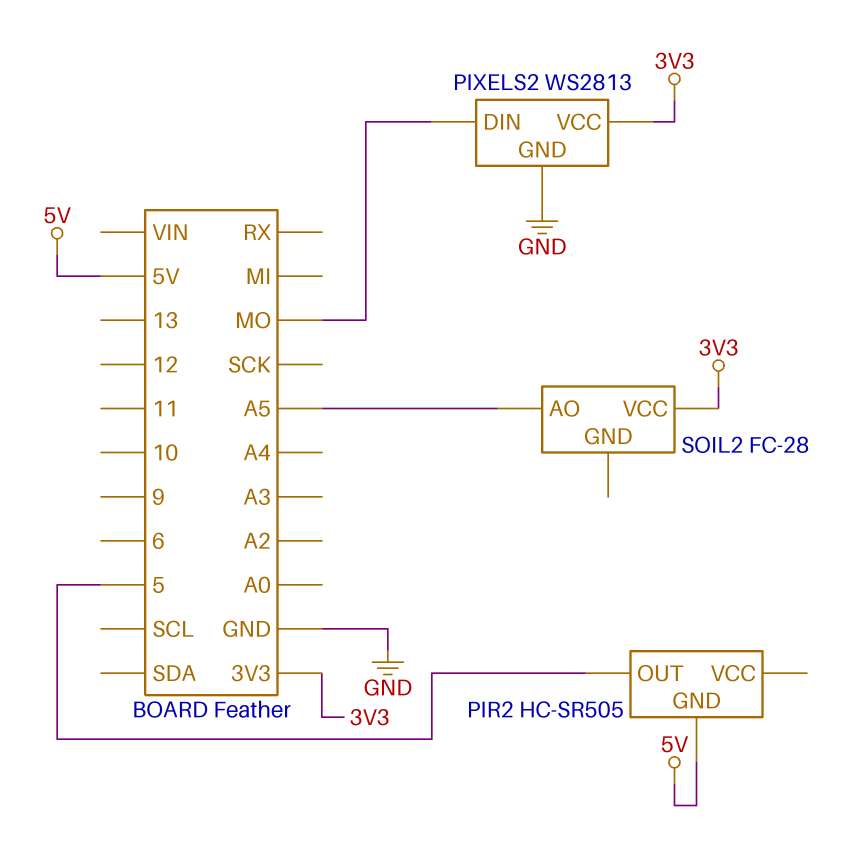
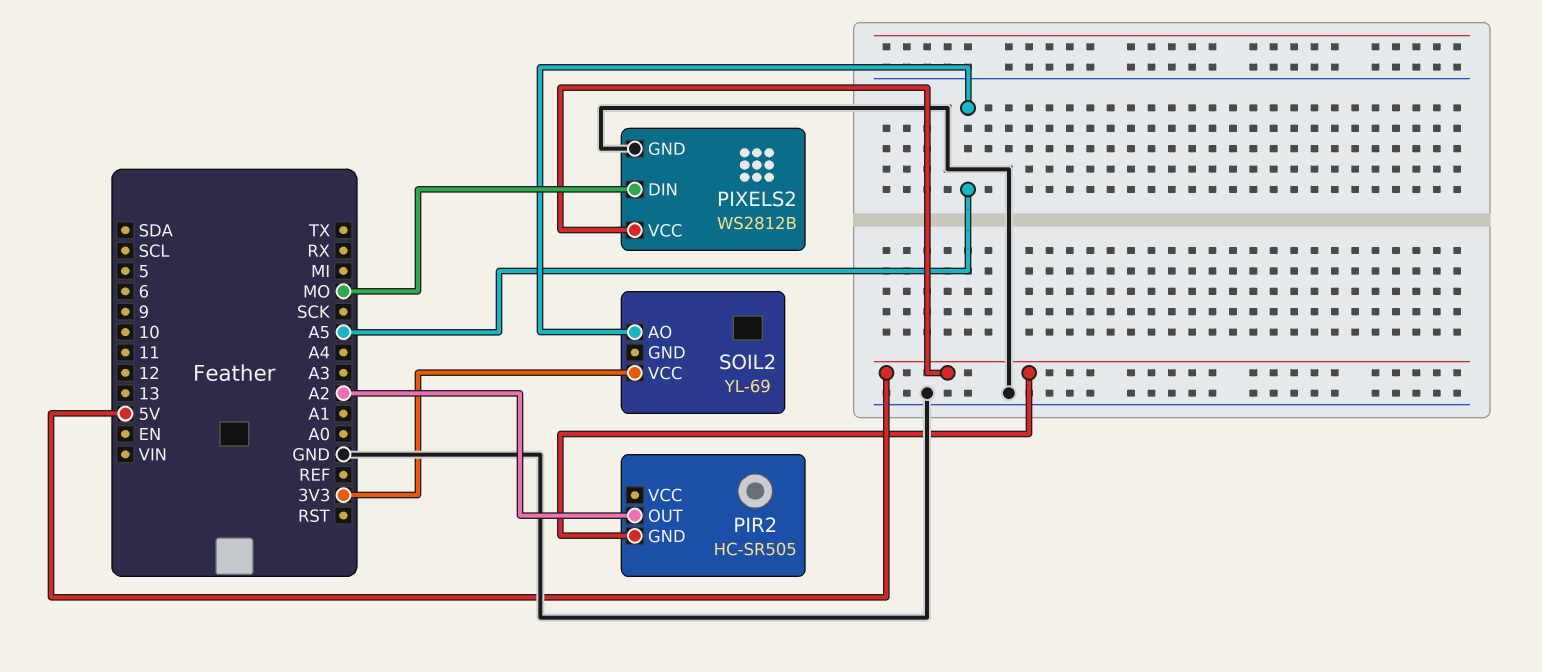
PIR2 pin OUT: 5 -> A2
PIXELS2: WS2813 -> WS2812B
PIXELS2 pin VCC: 3V3 -> 5V
SOIL2: FC-28 -> YL-69

